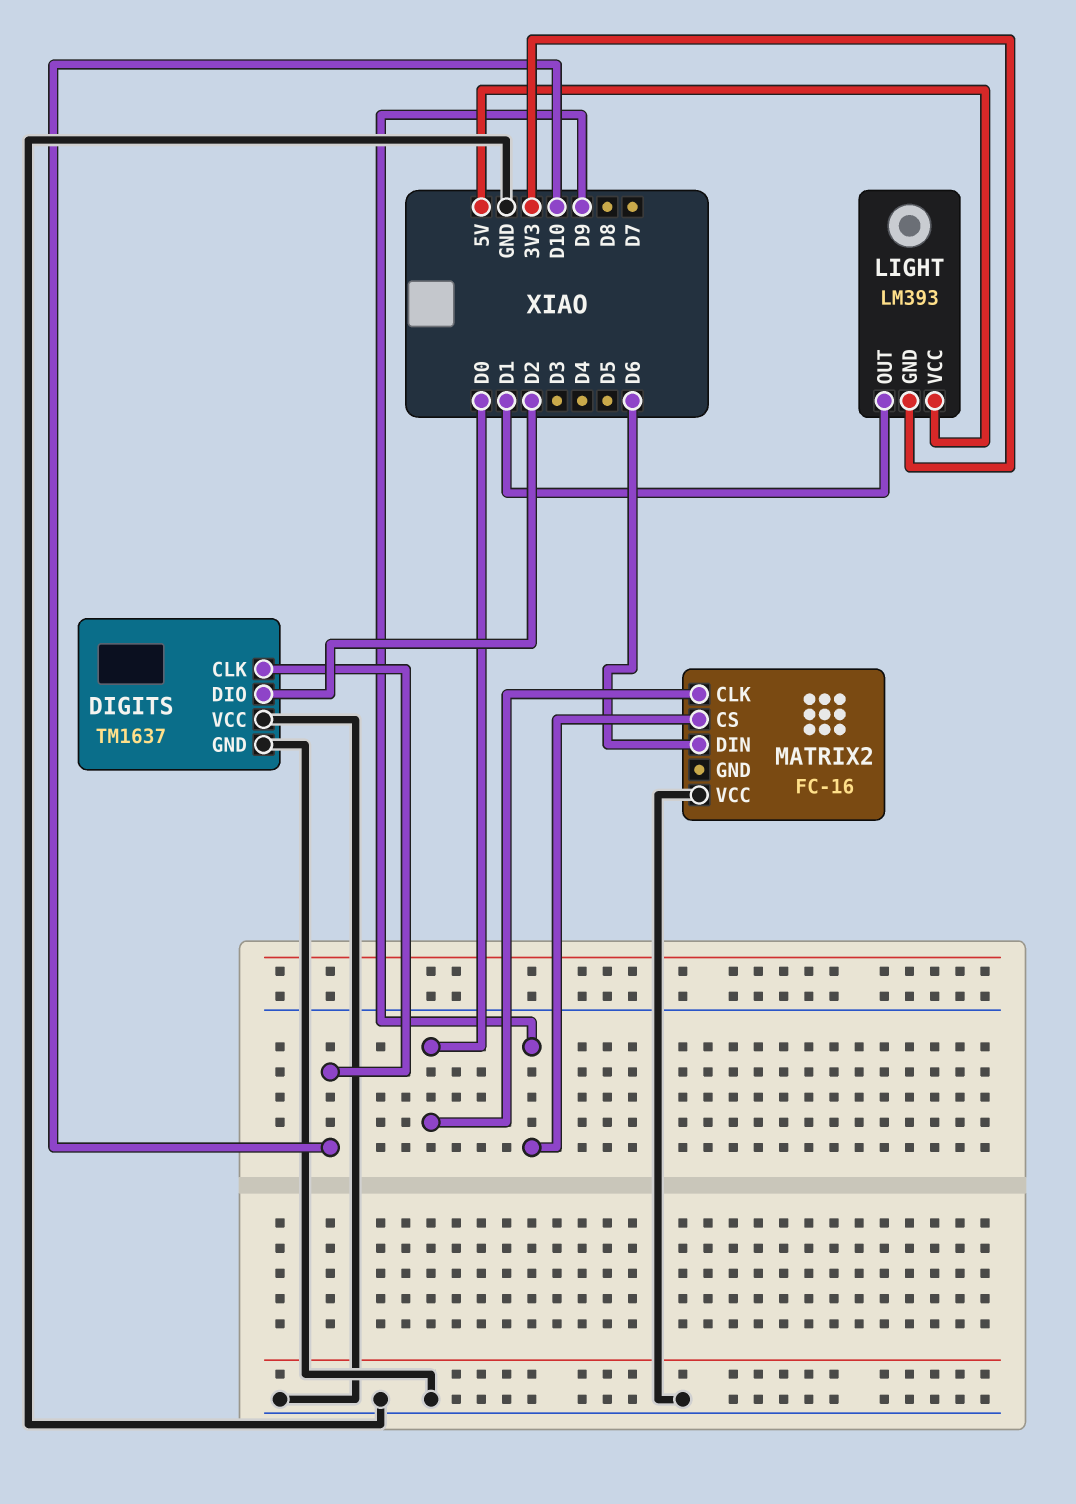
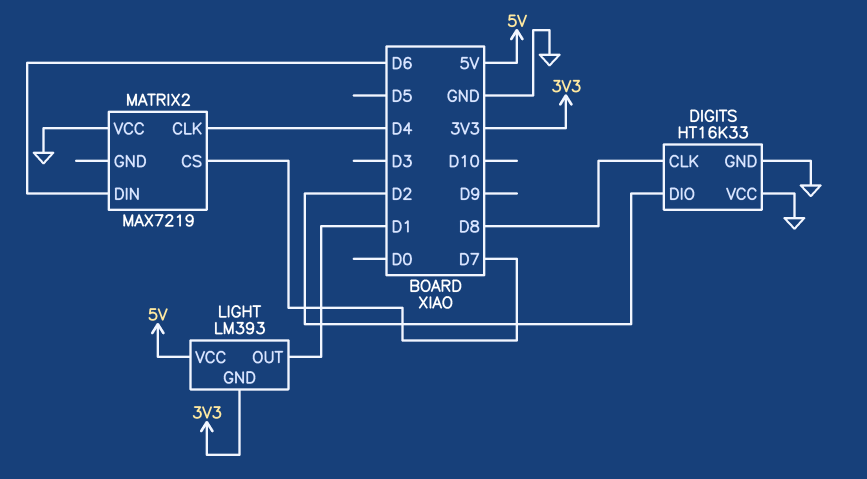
DIGITS: TM1637 -> HT16K33
DIGITS pin CLK: D10 -> D8
MATRIX2: FC-16 -> MAX7219
MATRIX2 pin CLK: D0 -> D4
MATRIX2 pin CS: D9 -> D7

